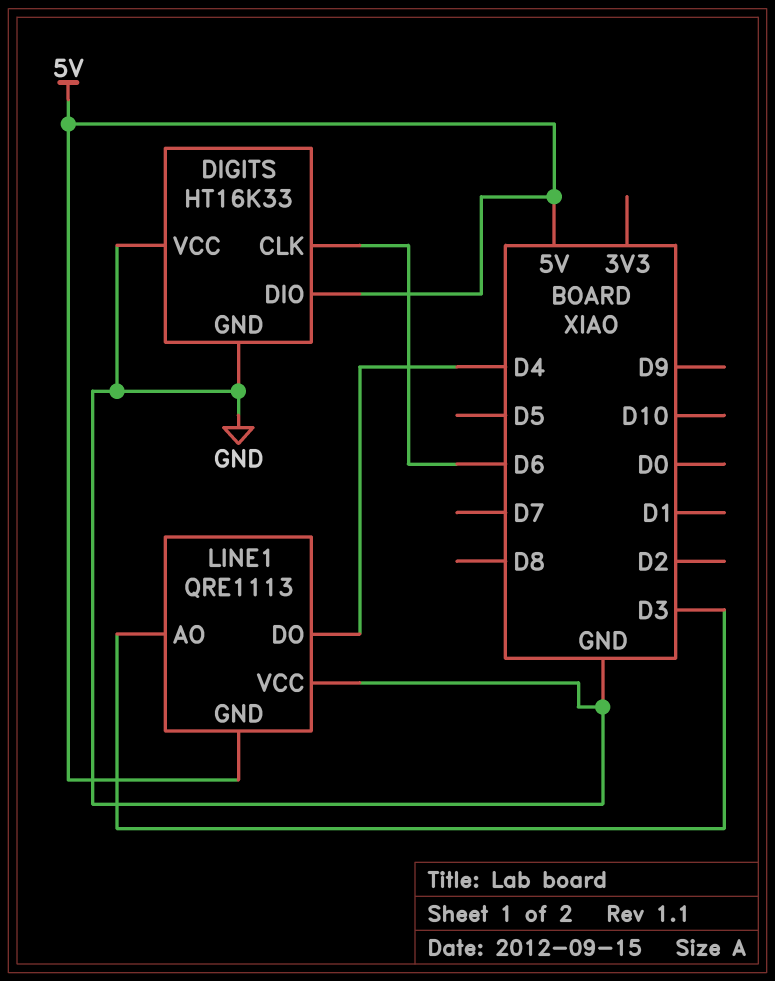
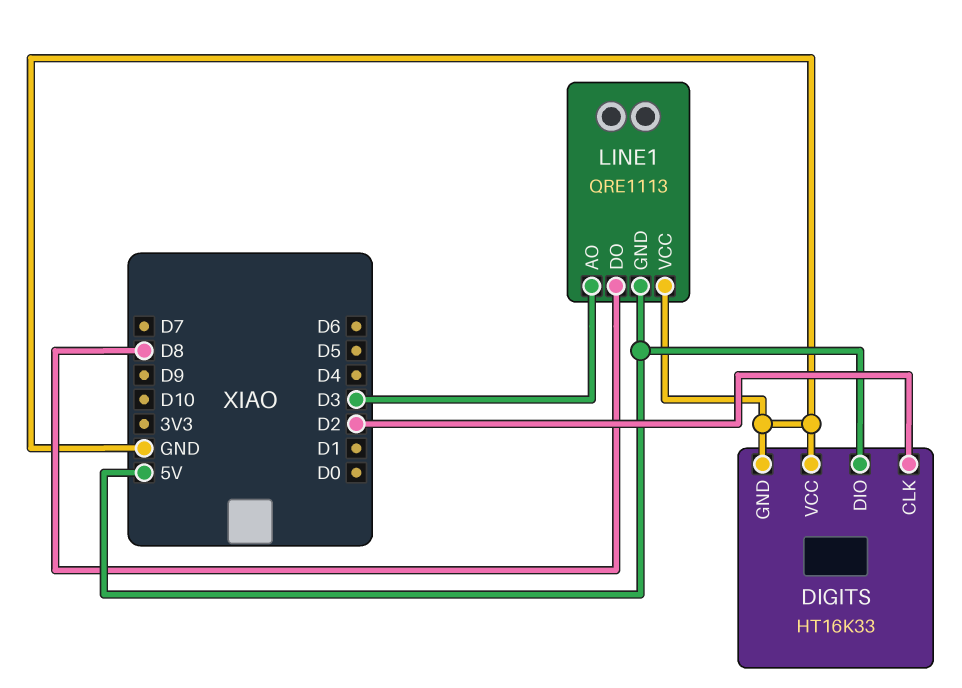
DIGITS pin CLK: D6 -> D2
LINE1 pin DO: D4 -> D8

